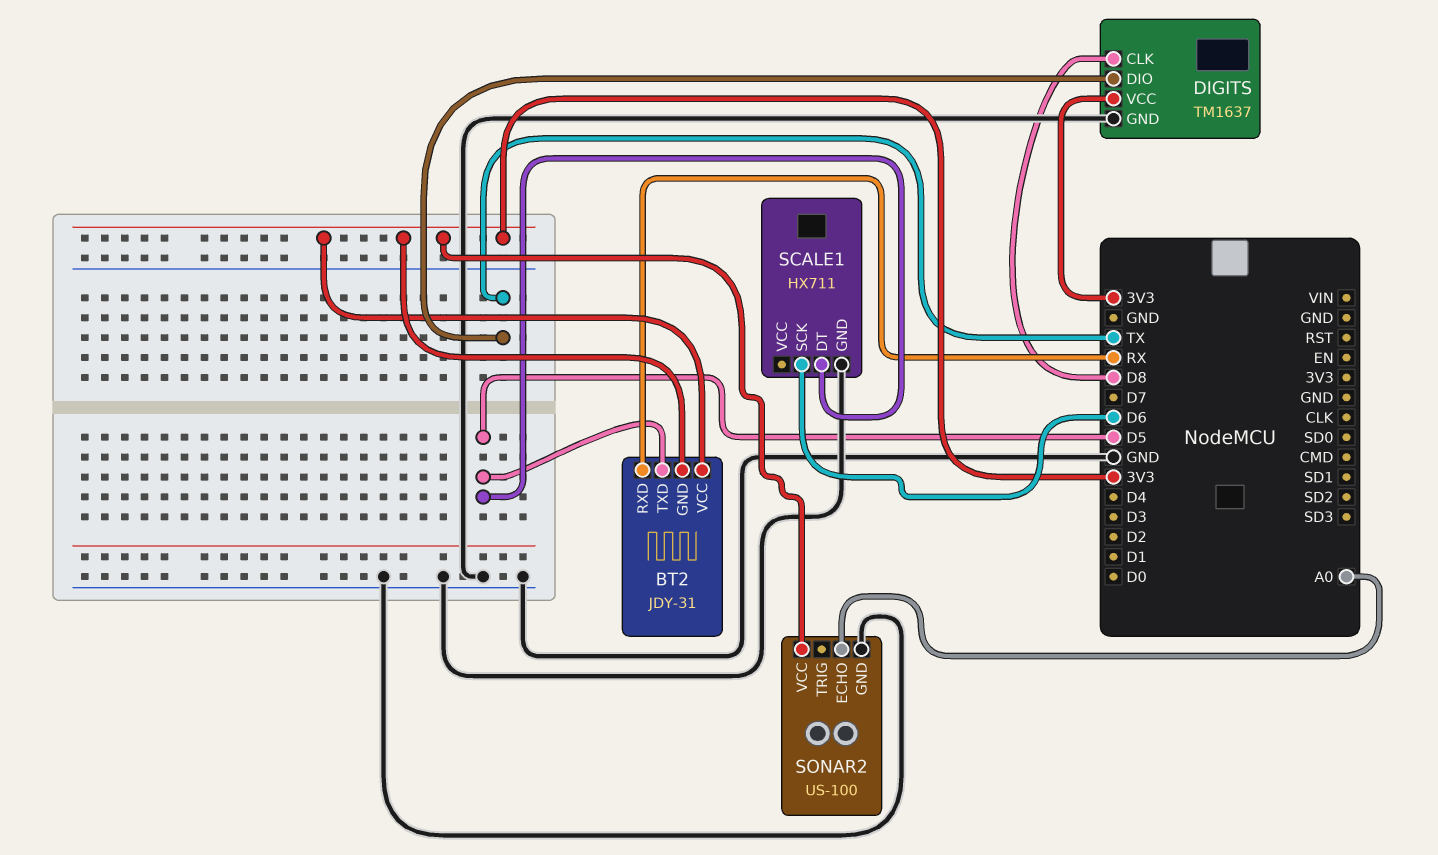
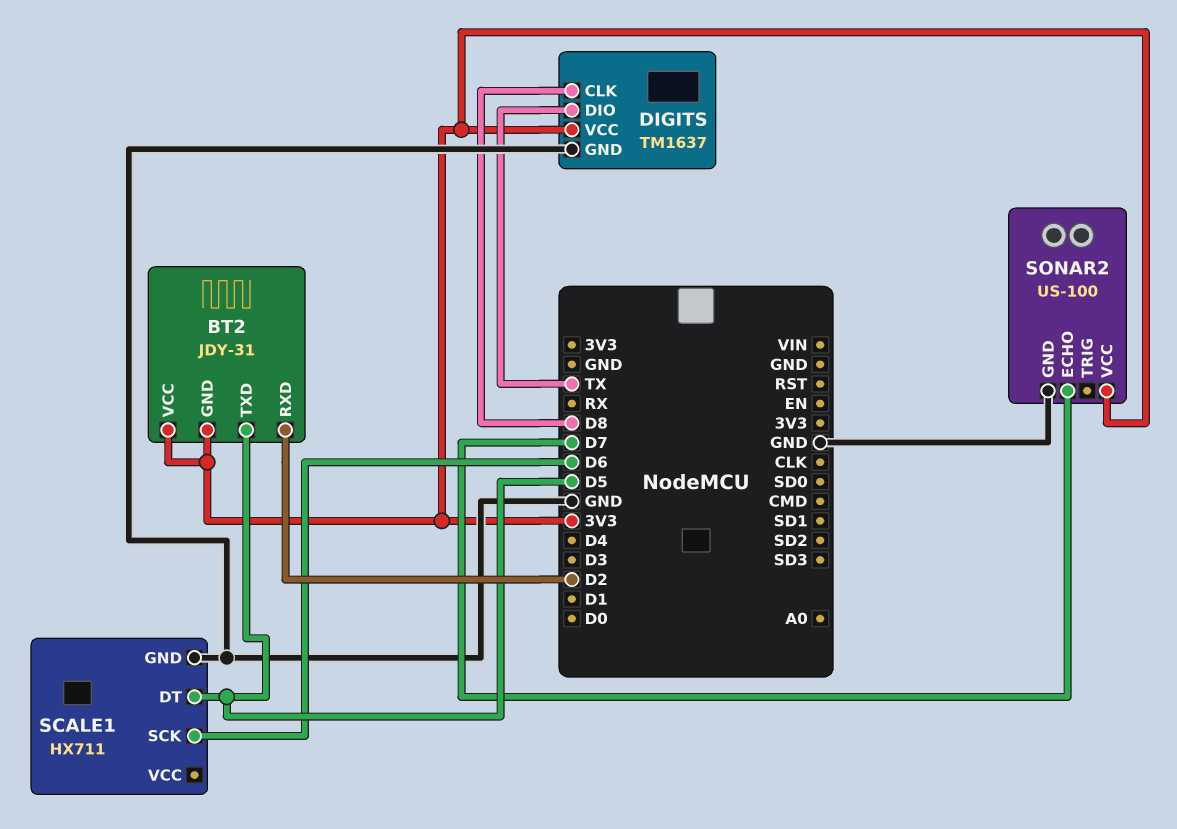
BT2 pin RXD: RX -> D2
SONAR2 pin ECHO: A0 -> D7

